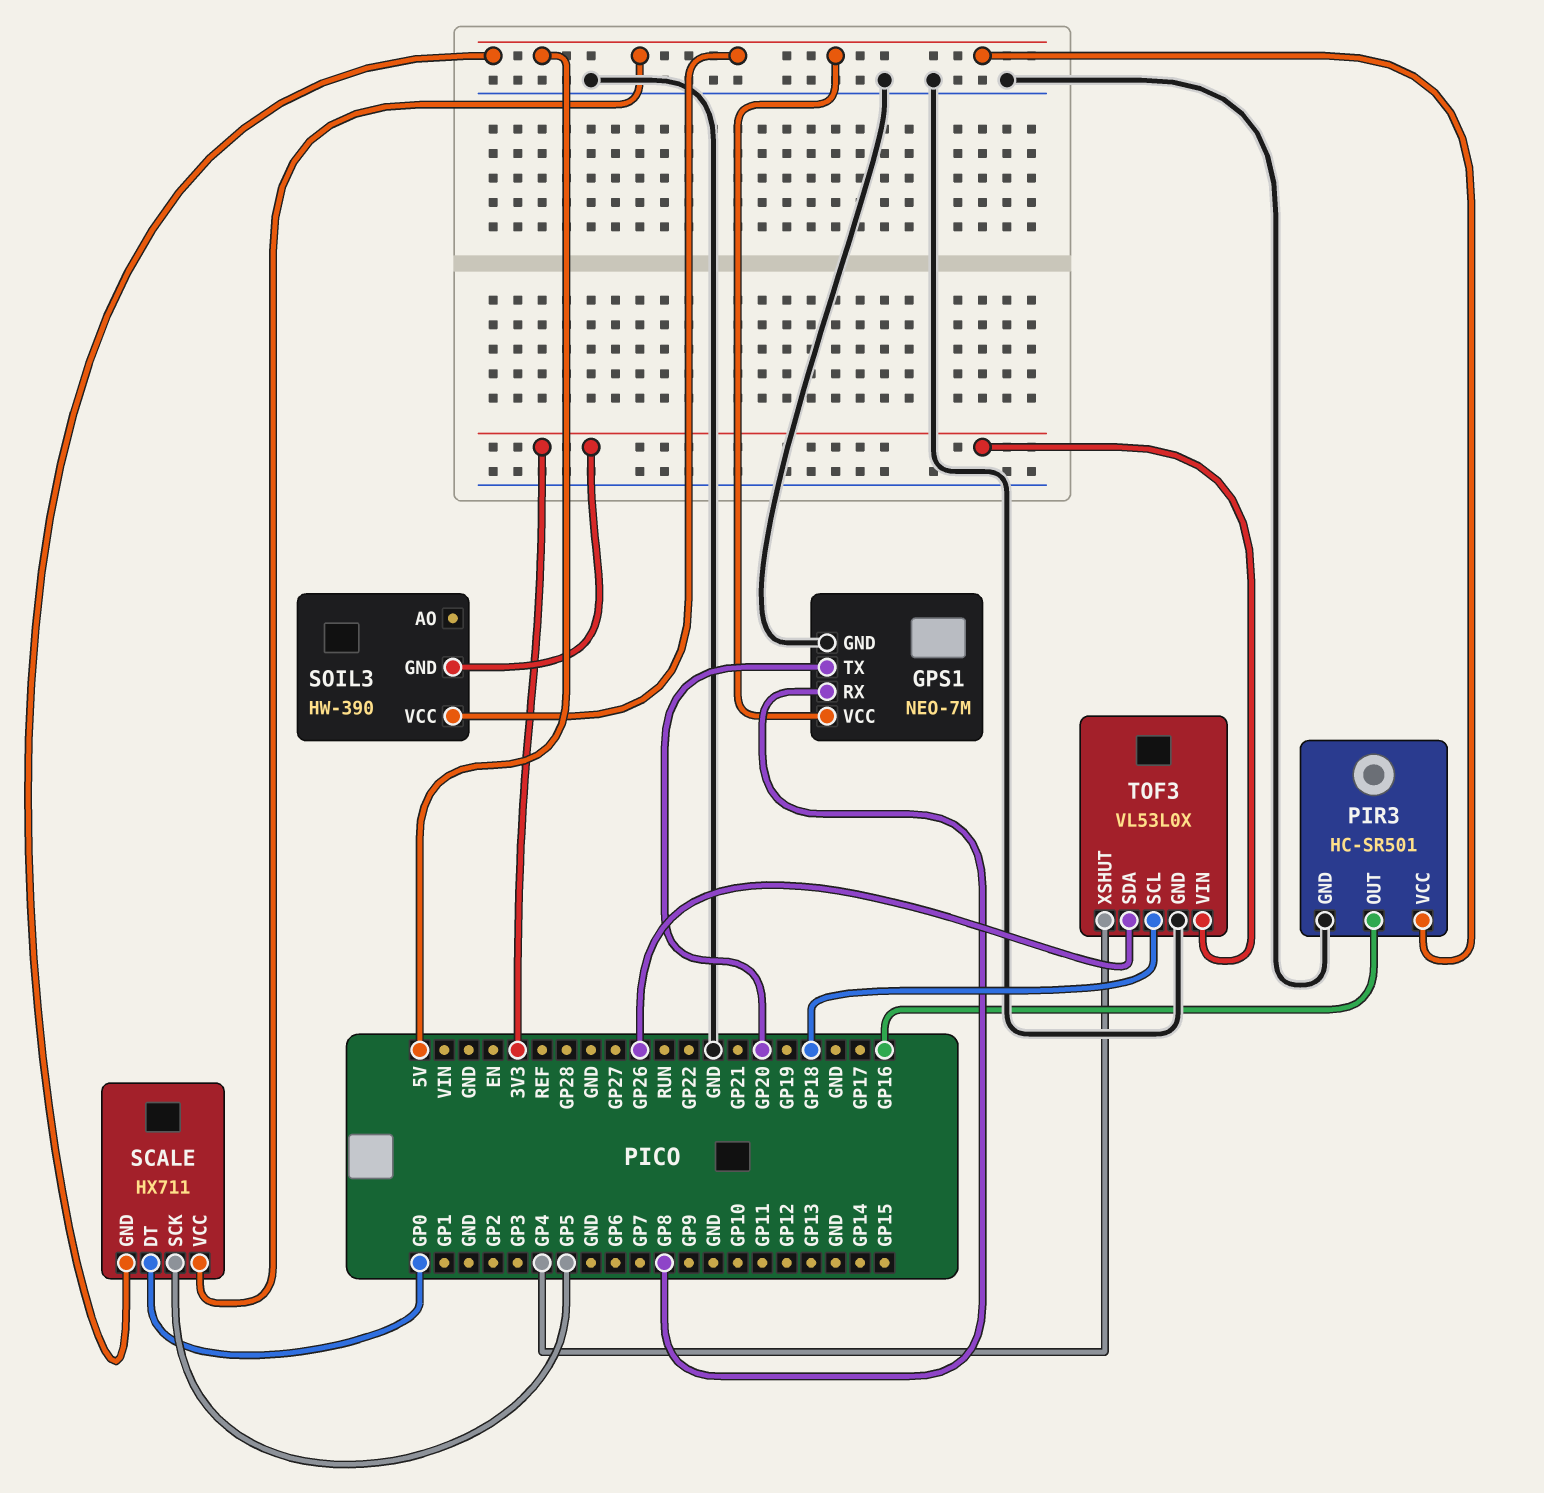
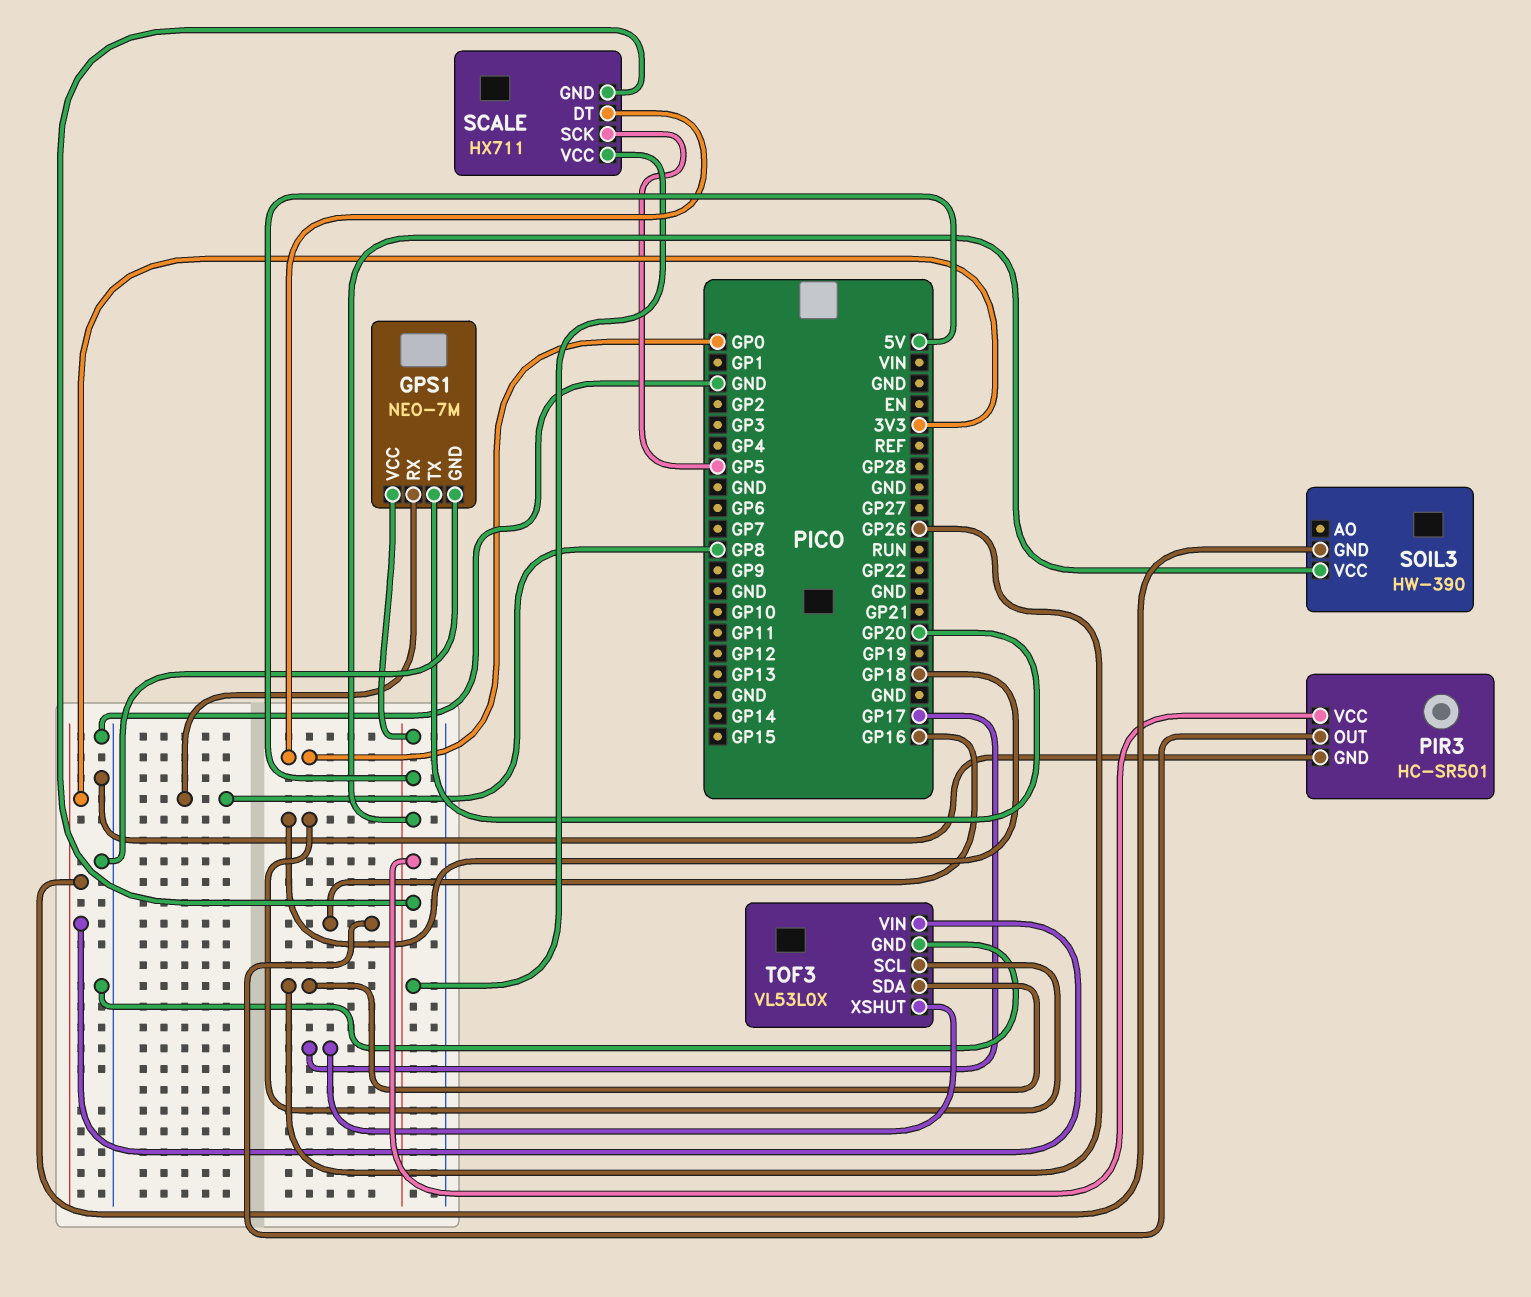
TOF3 pin XSHUT: GP4 -> GP17

